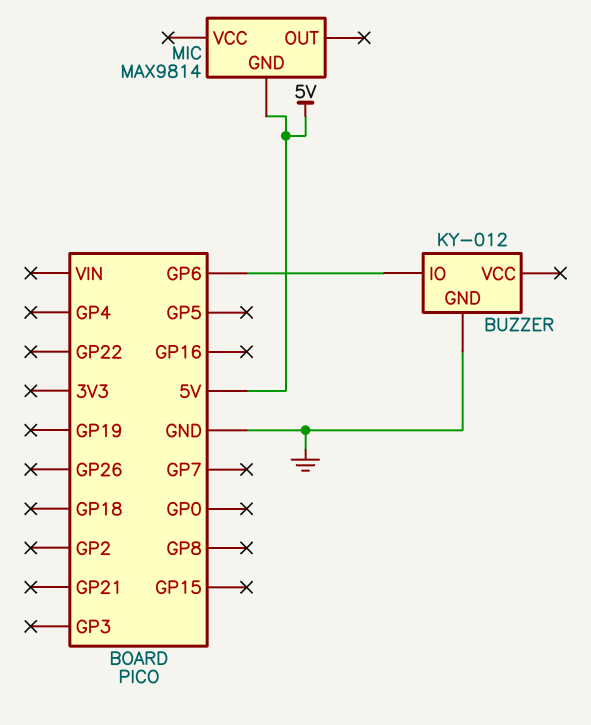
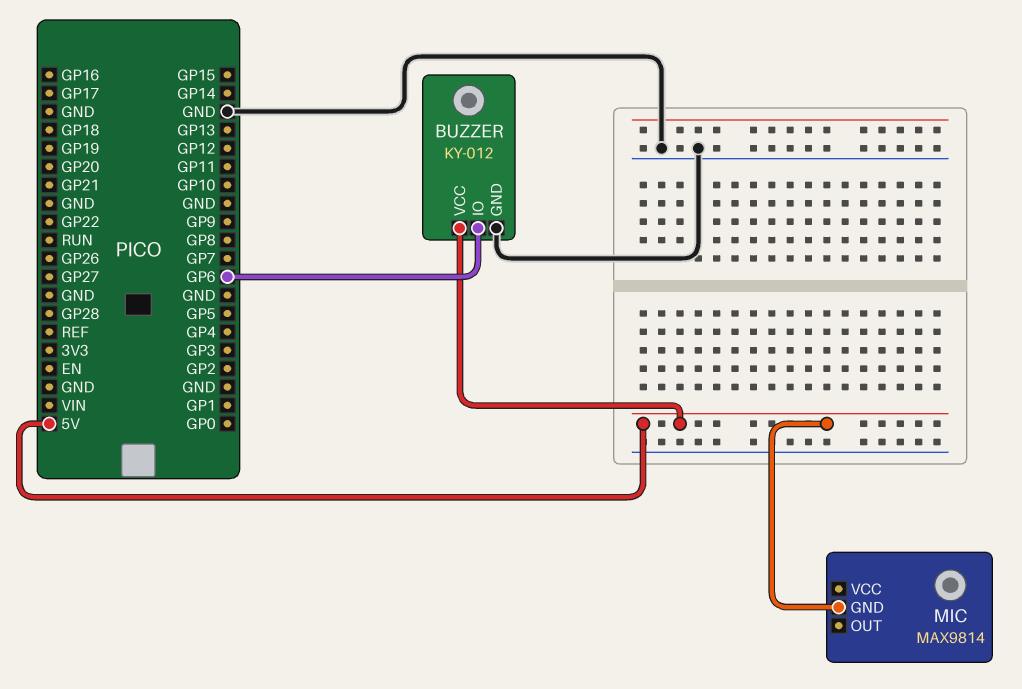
BUZZER pin VCC: none -> 5V

